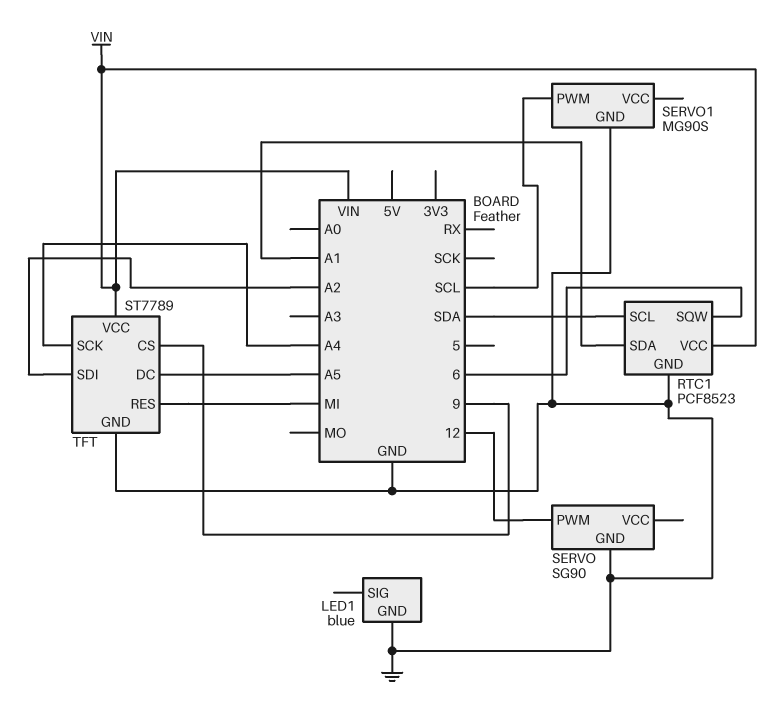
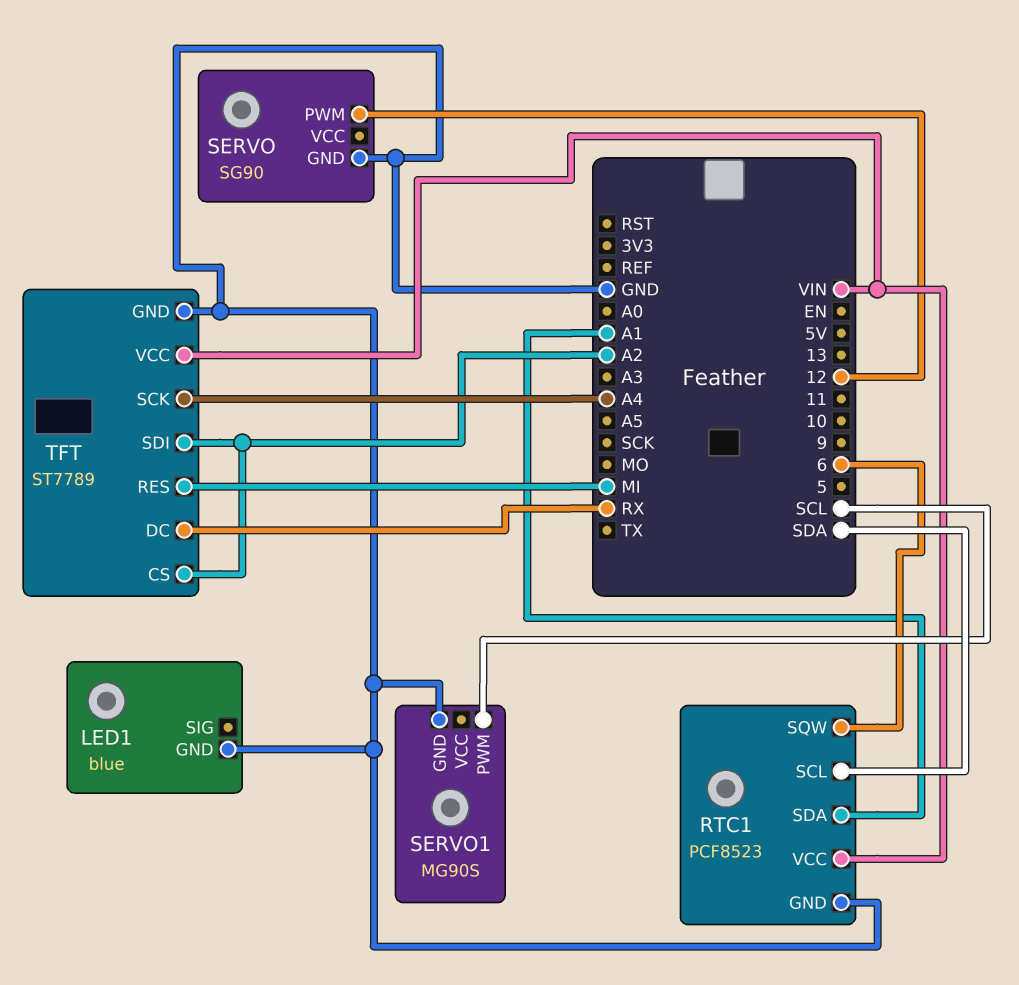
TFT pin CS: 9 -> A2
TFT pin DC: A5 -> RX

